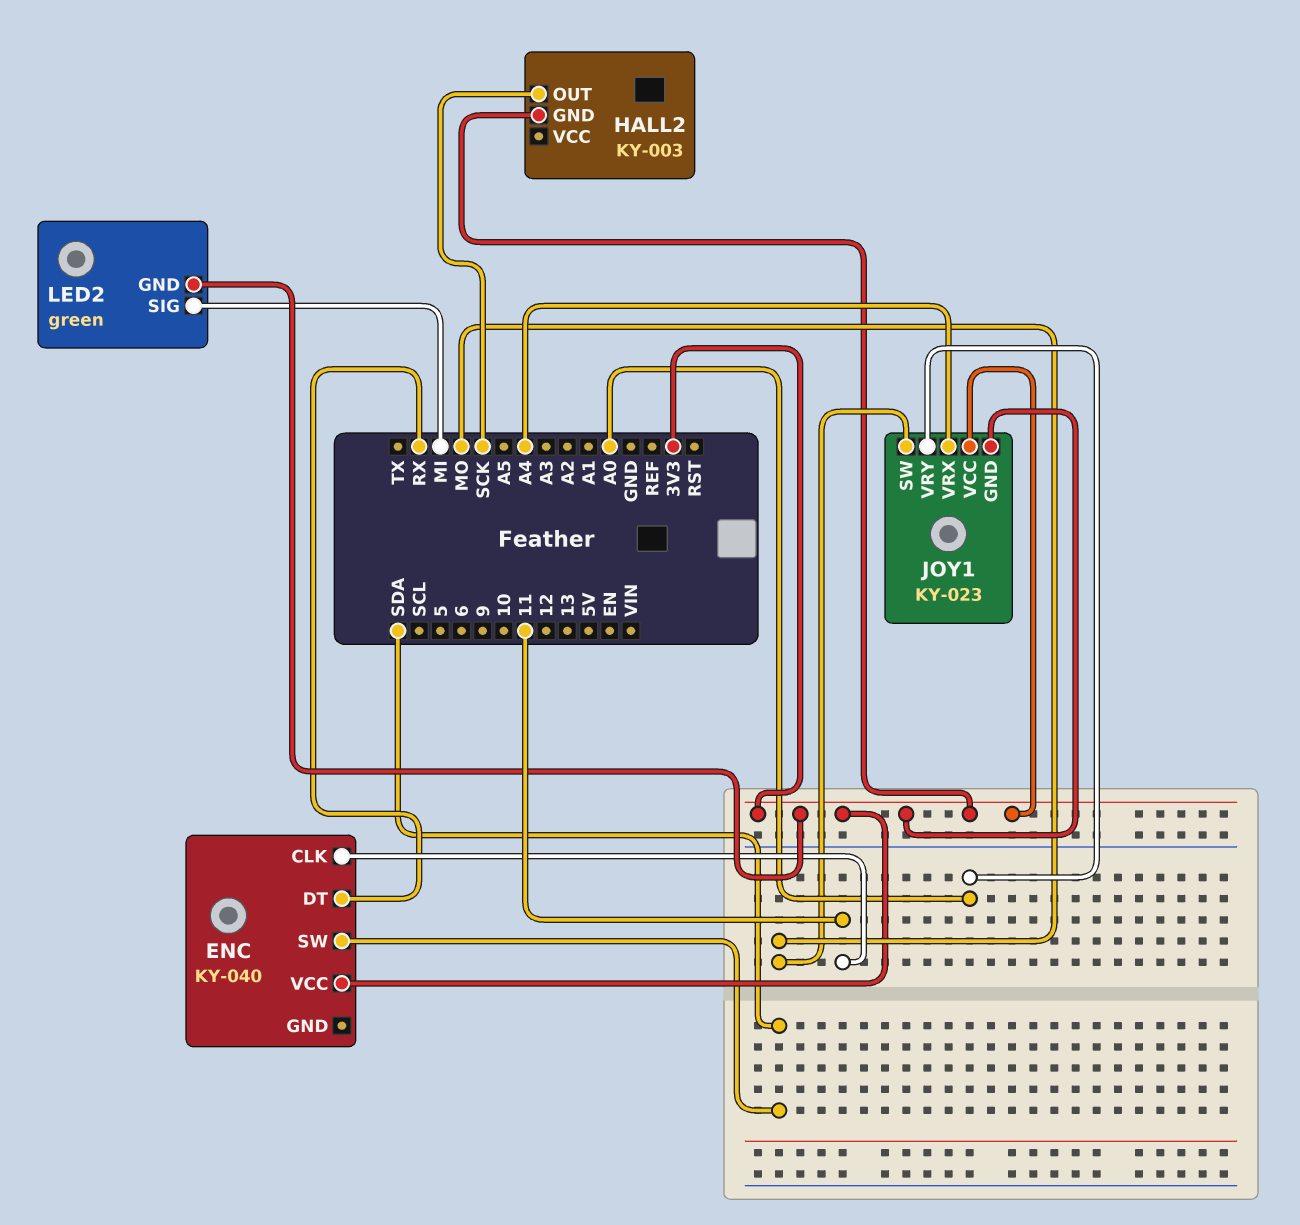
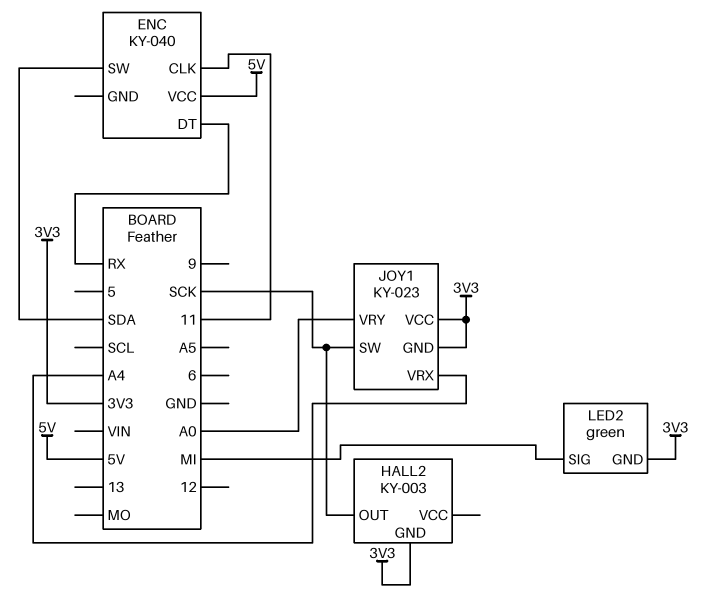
ENC pin VCC: 3V3 -> 5V
JOY1 pin SW: MO -> SCK

